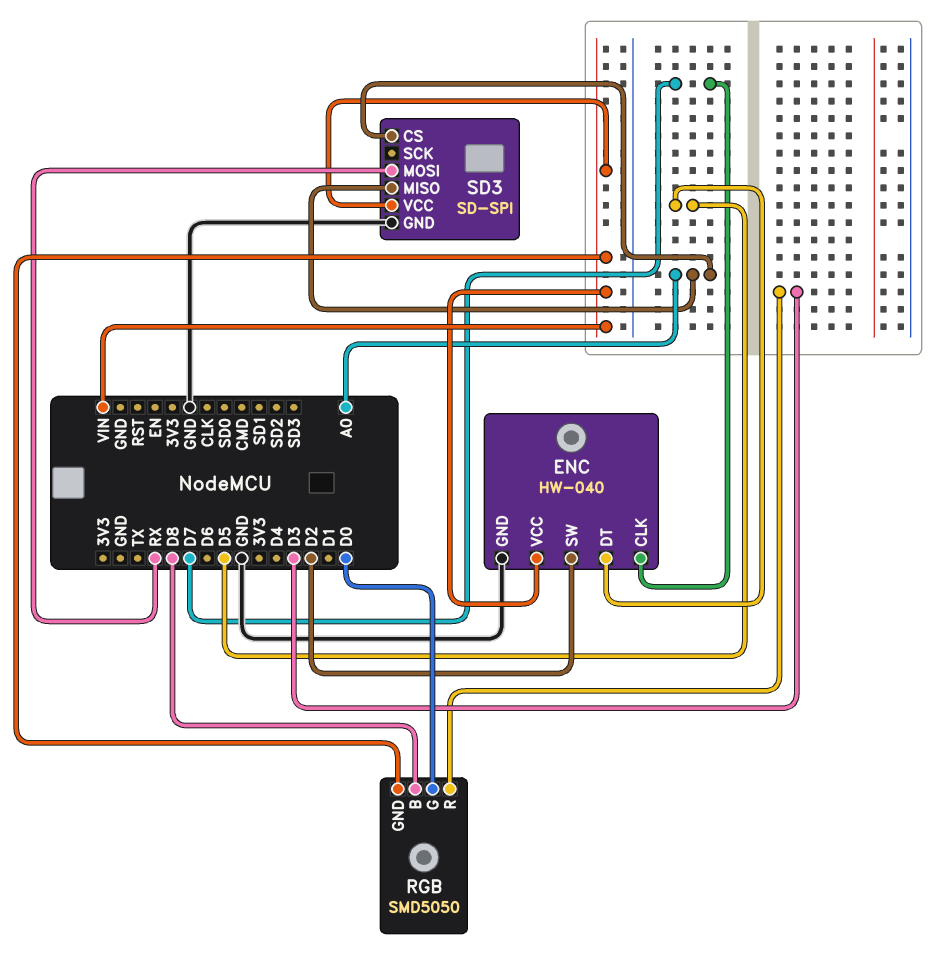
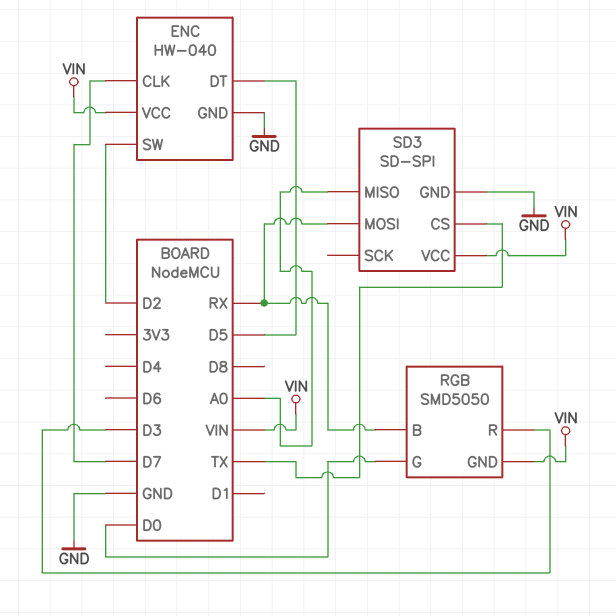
RGB pin B: D8 -> RX
SD3 pin CS: A0 -> TX

